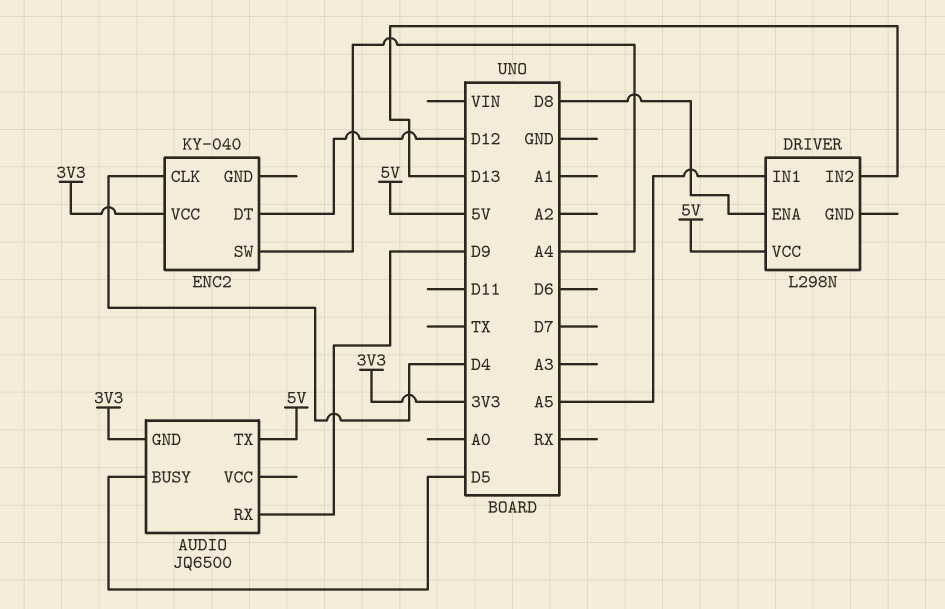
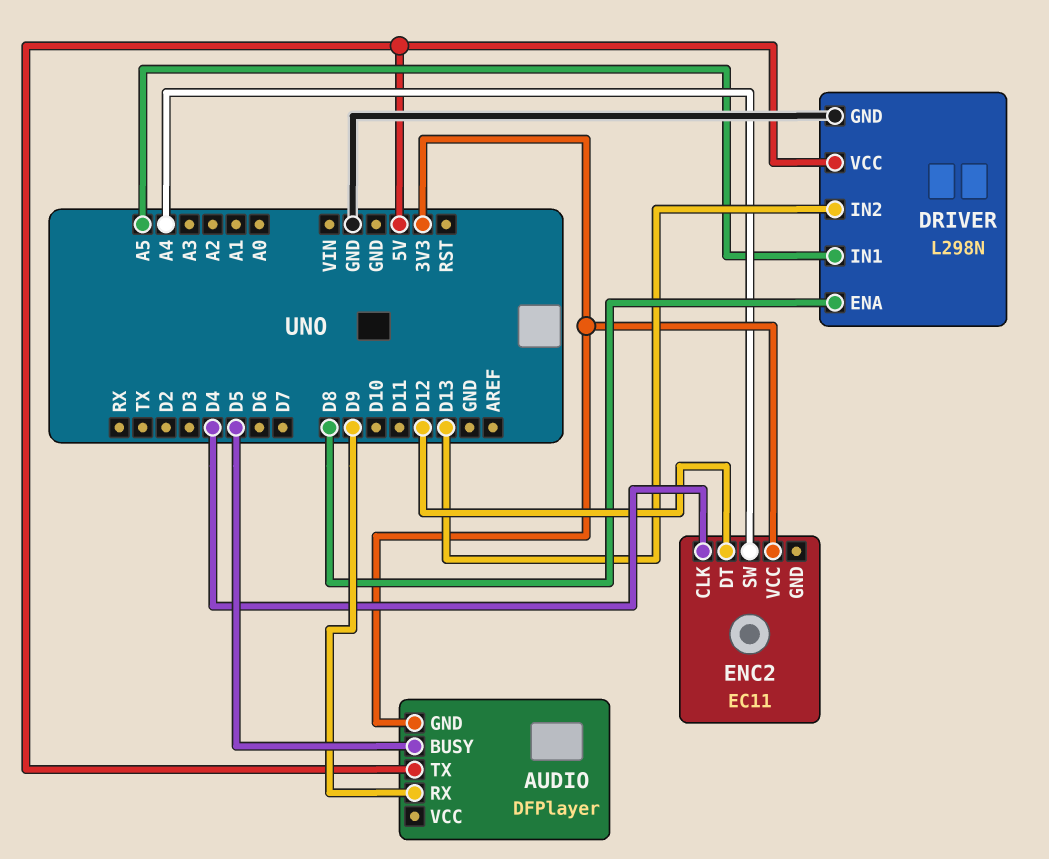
AUDIO: JQ6500 -> DFPlayer
DRIVER pin GND: none -> GND
ENC2: KY-040 -> EC11

